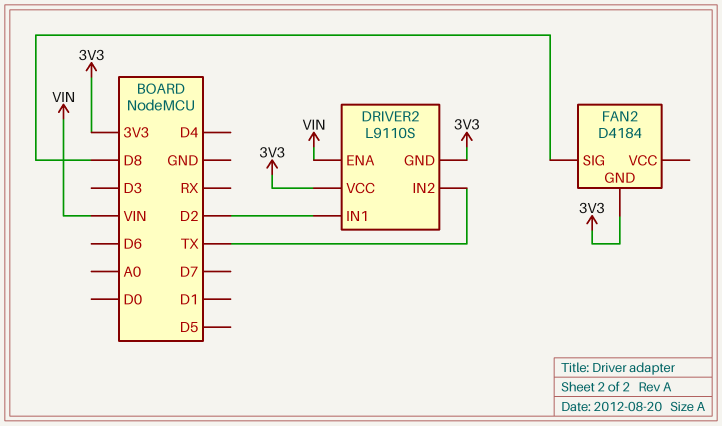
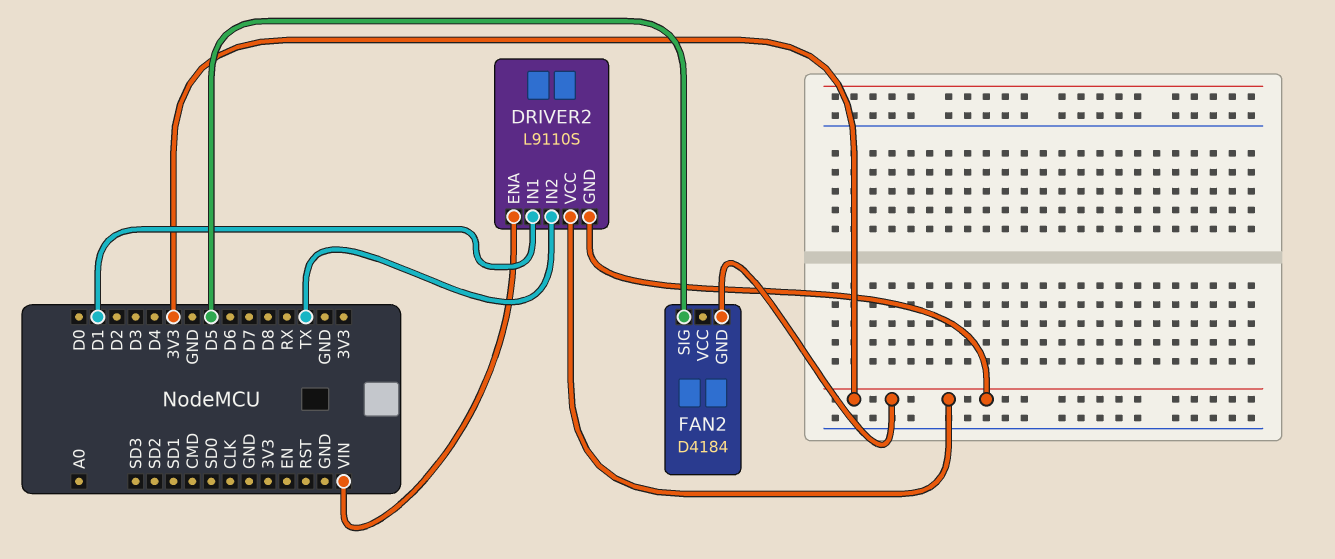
DRIVER2 pin IN1: D2 -> D1
FAN2 pin SIG: D8 -> D5

